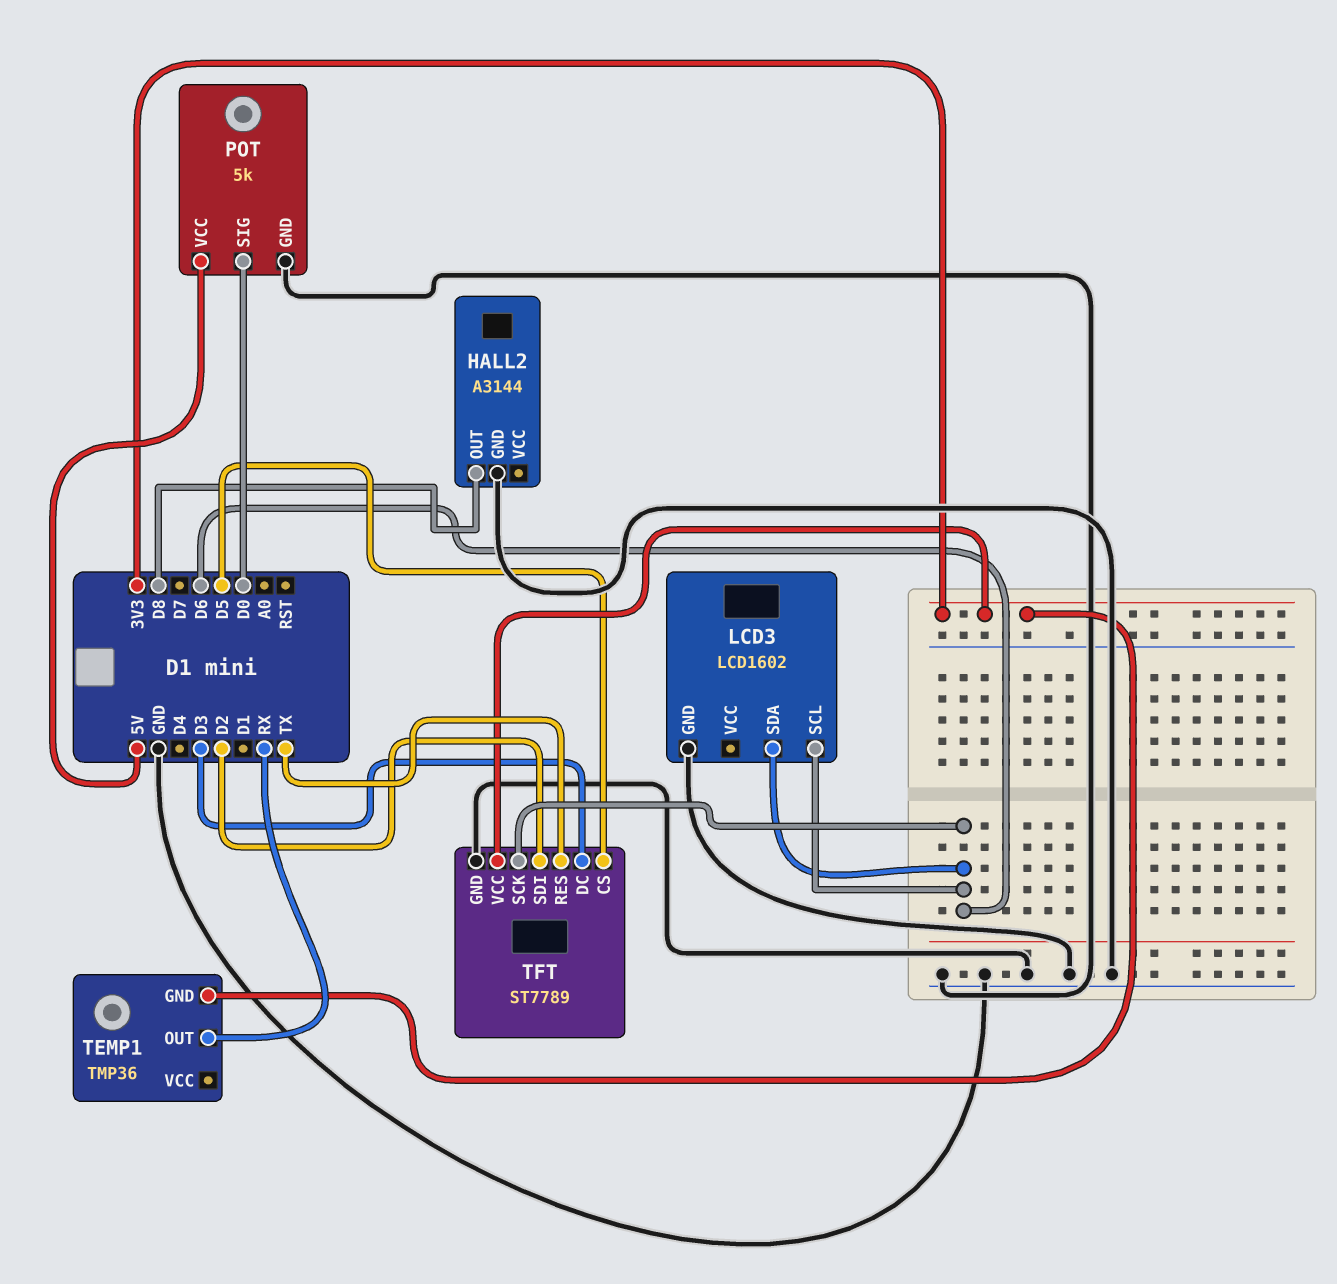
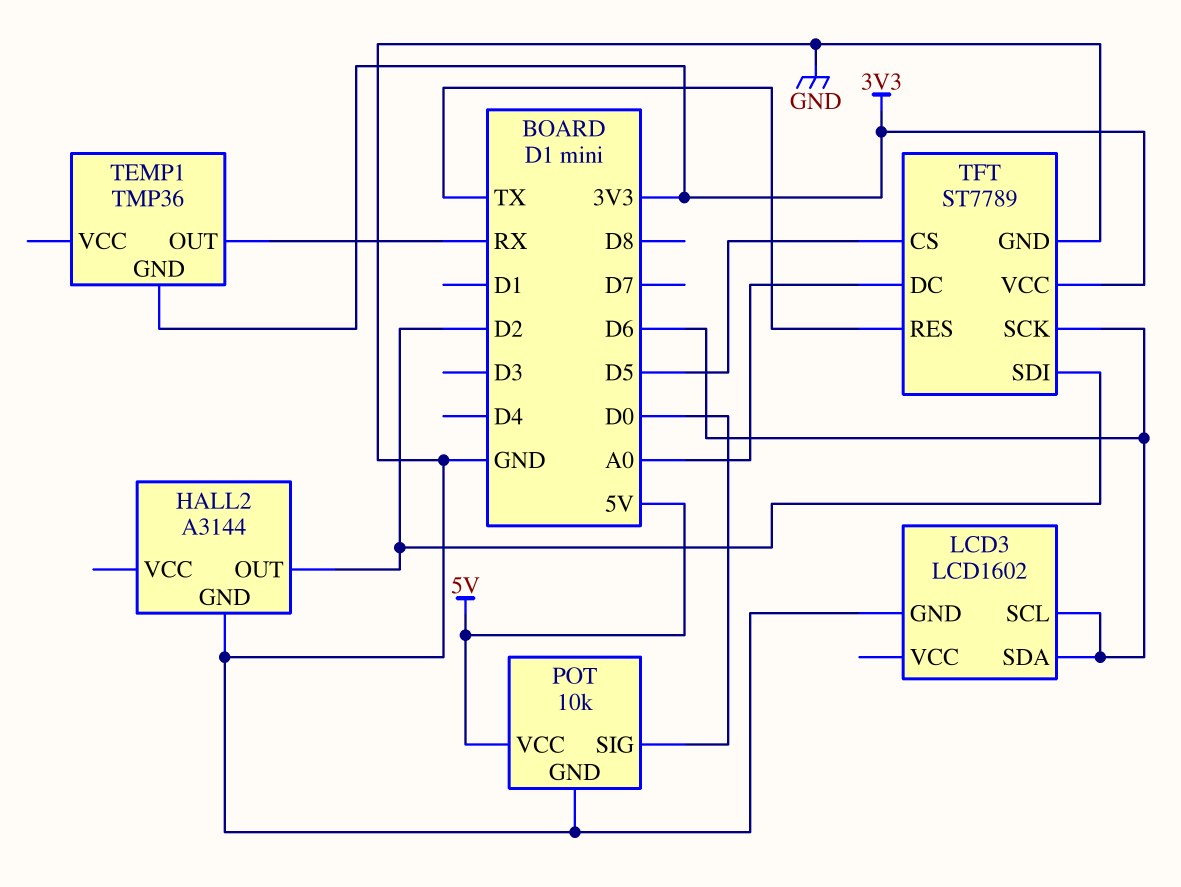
HALL2 pin OUT: D8 -> D2
POT: 5k -> 10k
TFT pin DC: D3 -> A0

